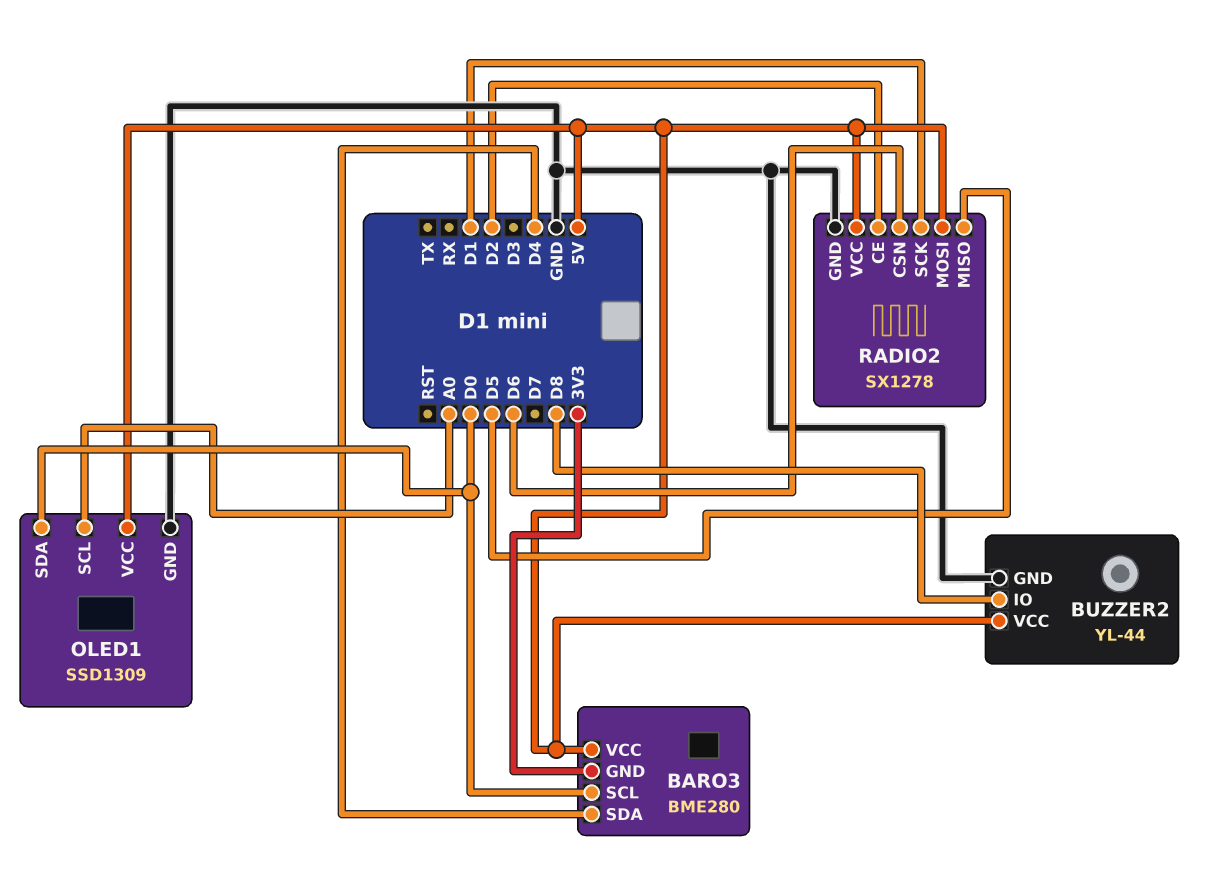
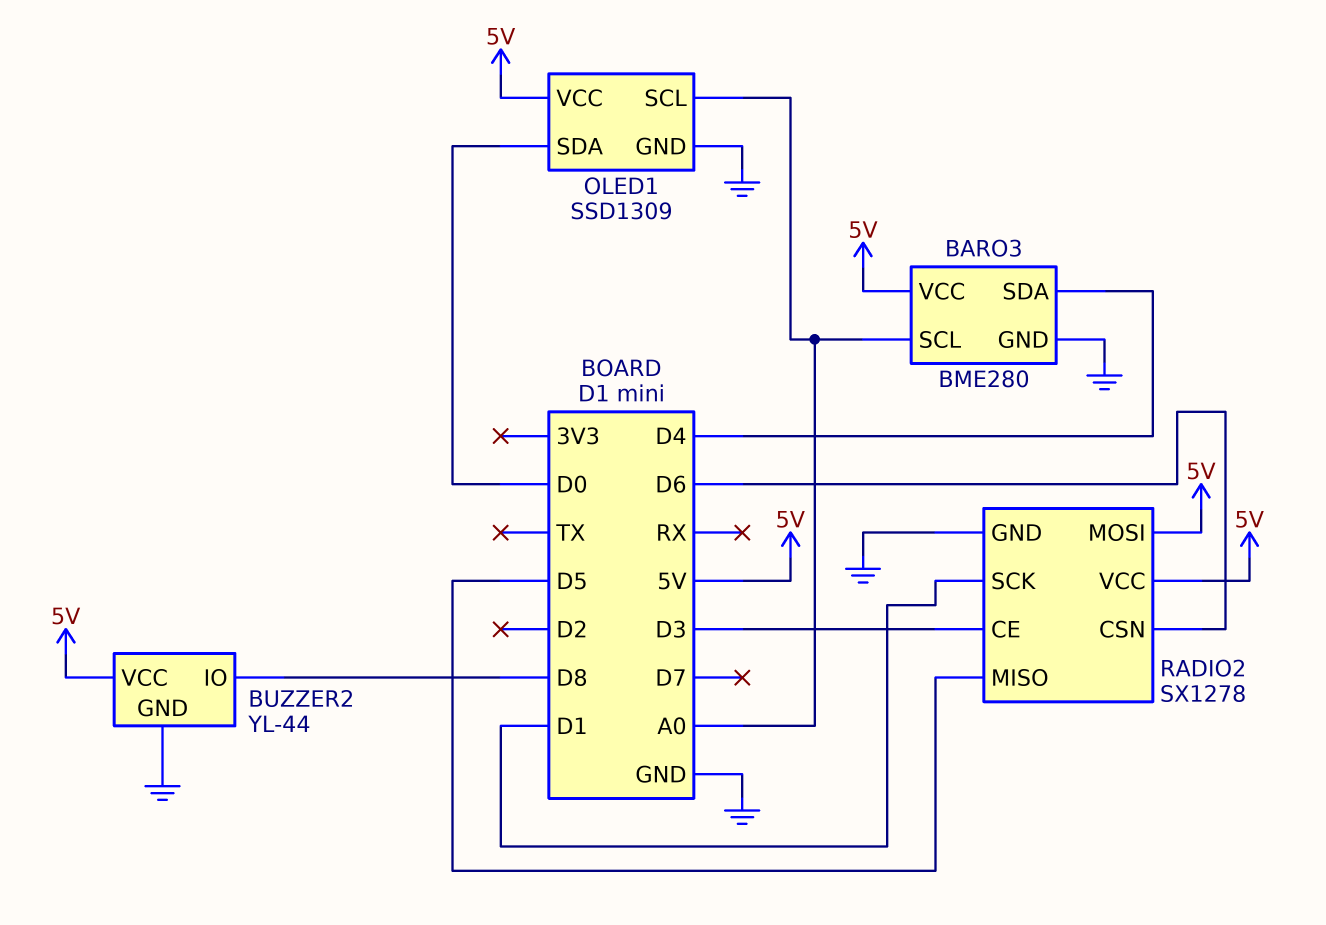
BARO3 pin GND: 3V3 -> GND
BARO3 pin SCL: D0 -> A0
RADIO2 pin CE: D2 -> D3

